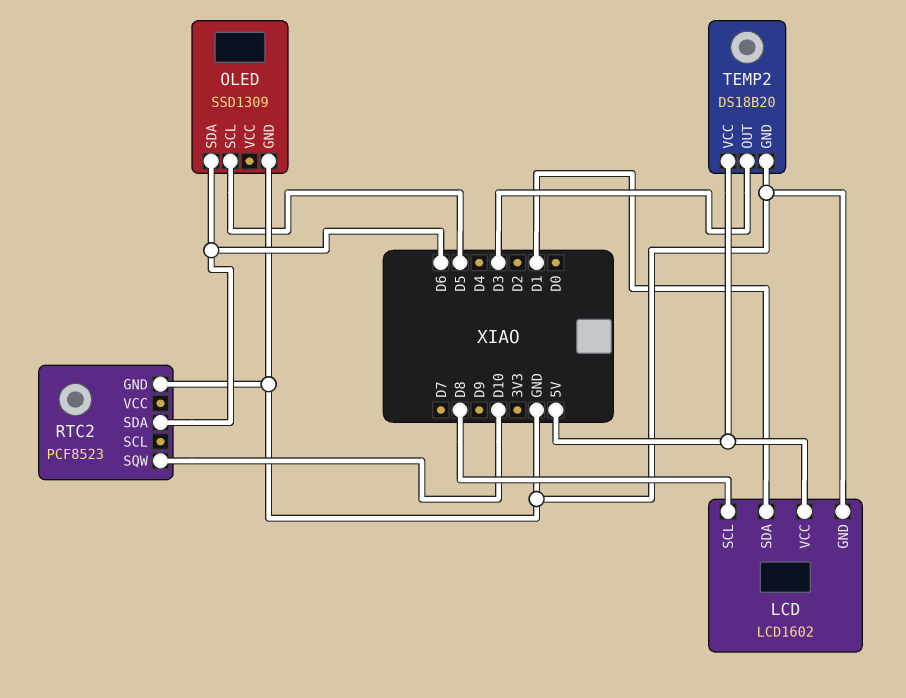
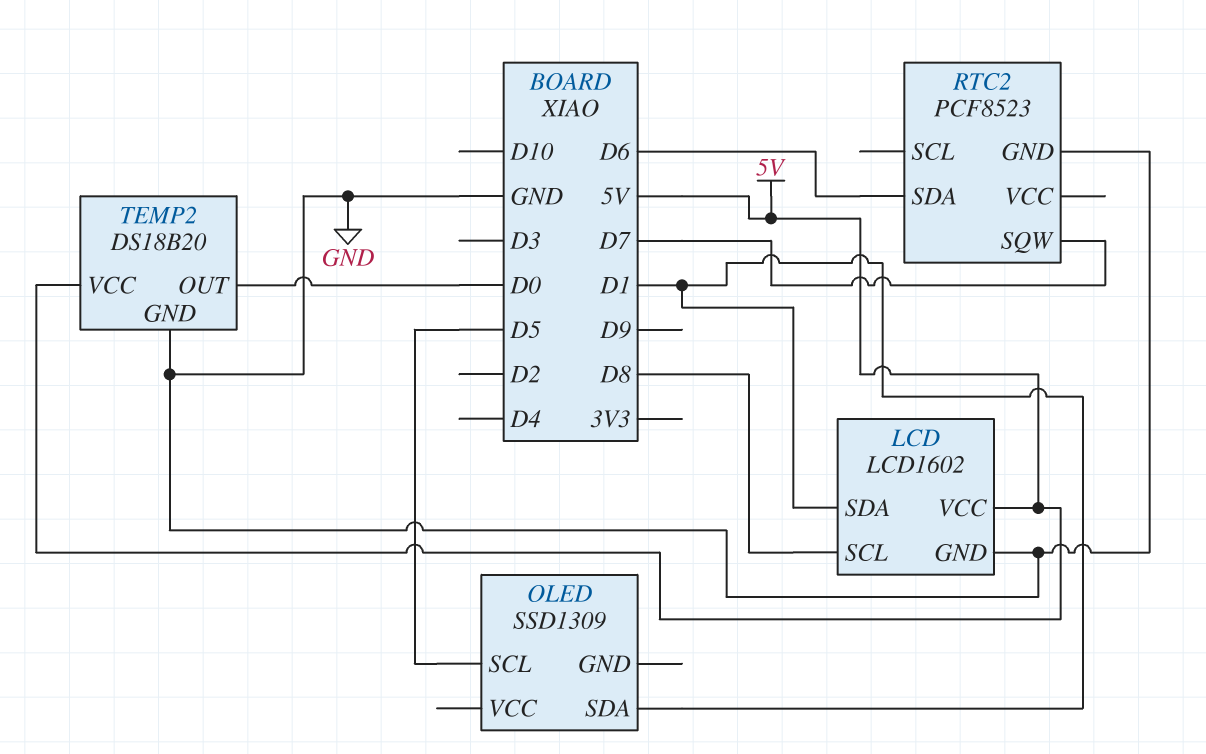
OLED pin GND: GND -> none
OLED pin SDA: D6 -> D1
RTC2 pin SQW: D10 -> D7
TEMP2 pin OUT: D3 -> D0

